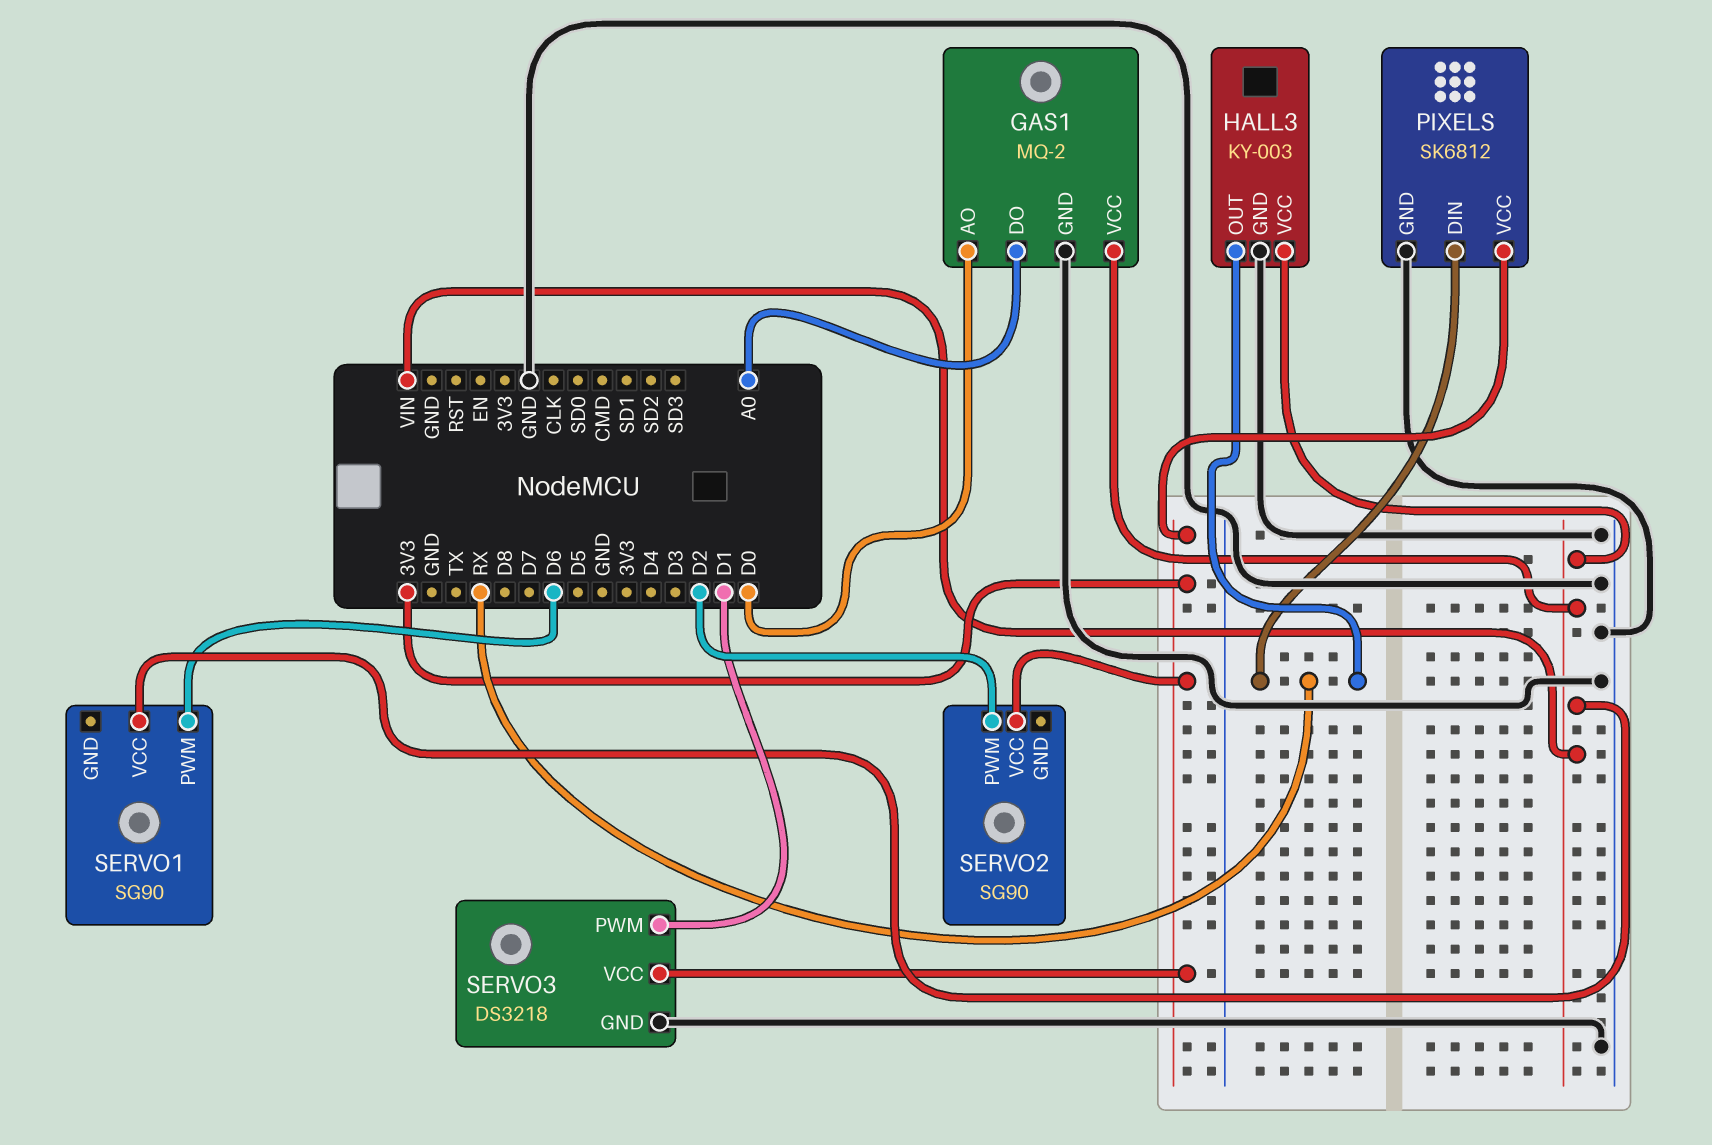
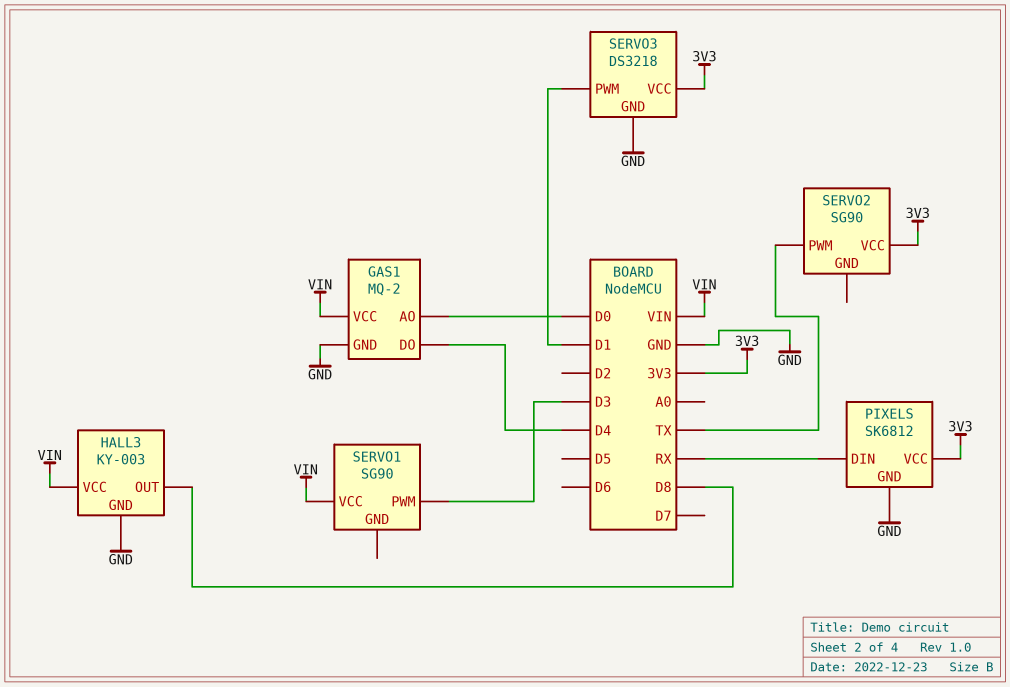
GAS1 pin DO: A0 -> D4
HALL3 pin OUT: RX -> D8
SERVO1 pin PWM: D6 -> D3
SERVO2 pin PWM: D2 -> TX

